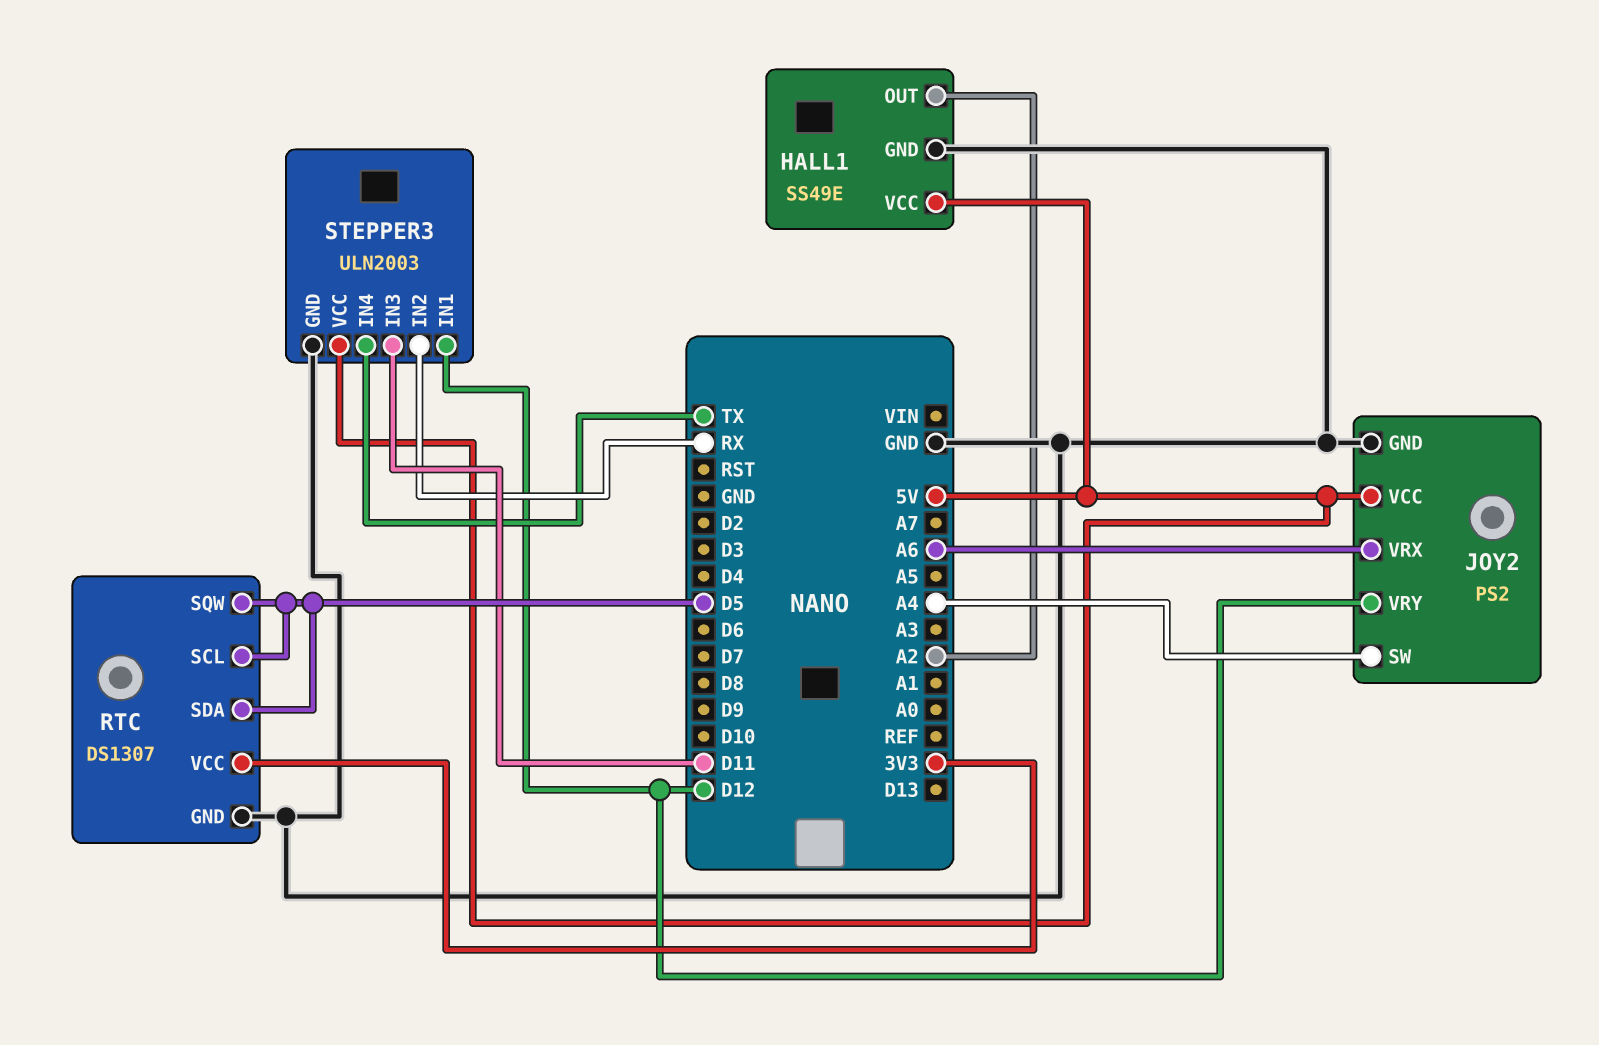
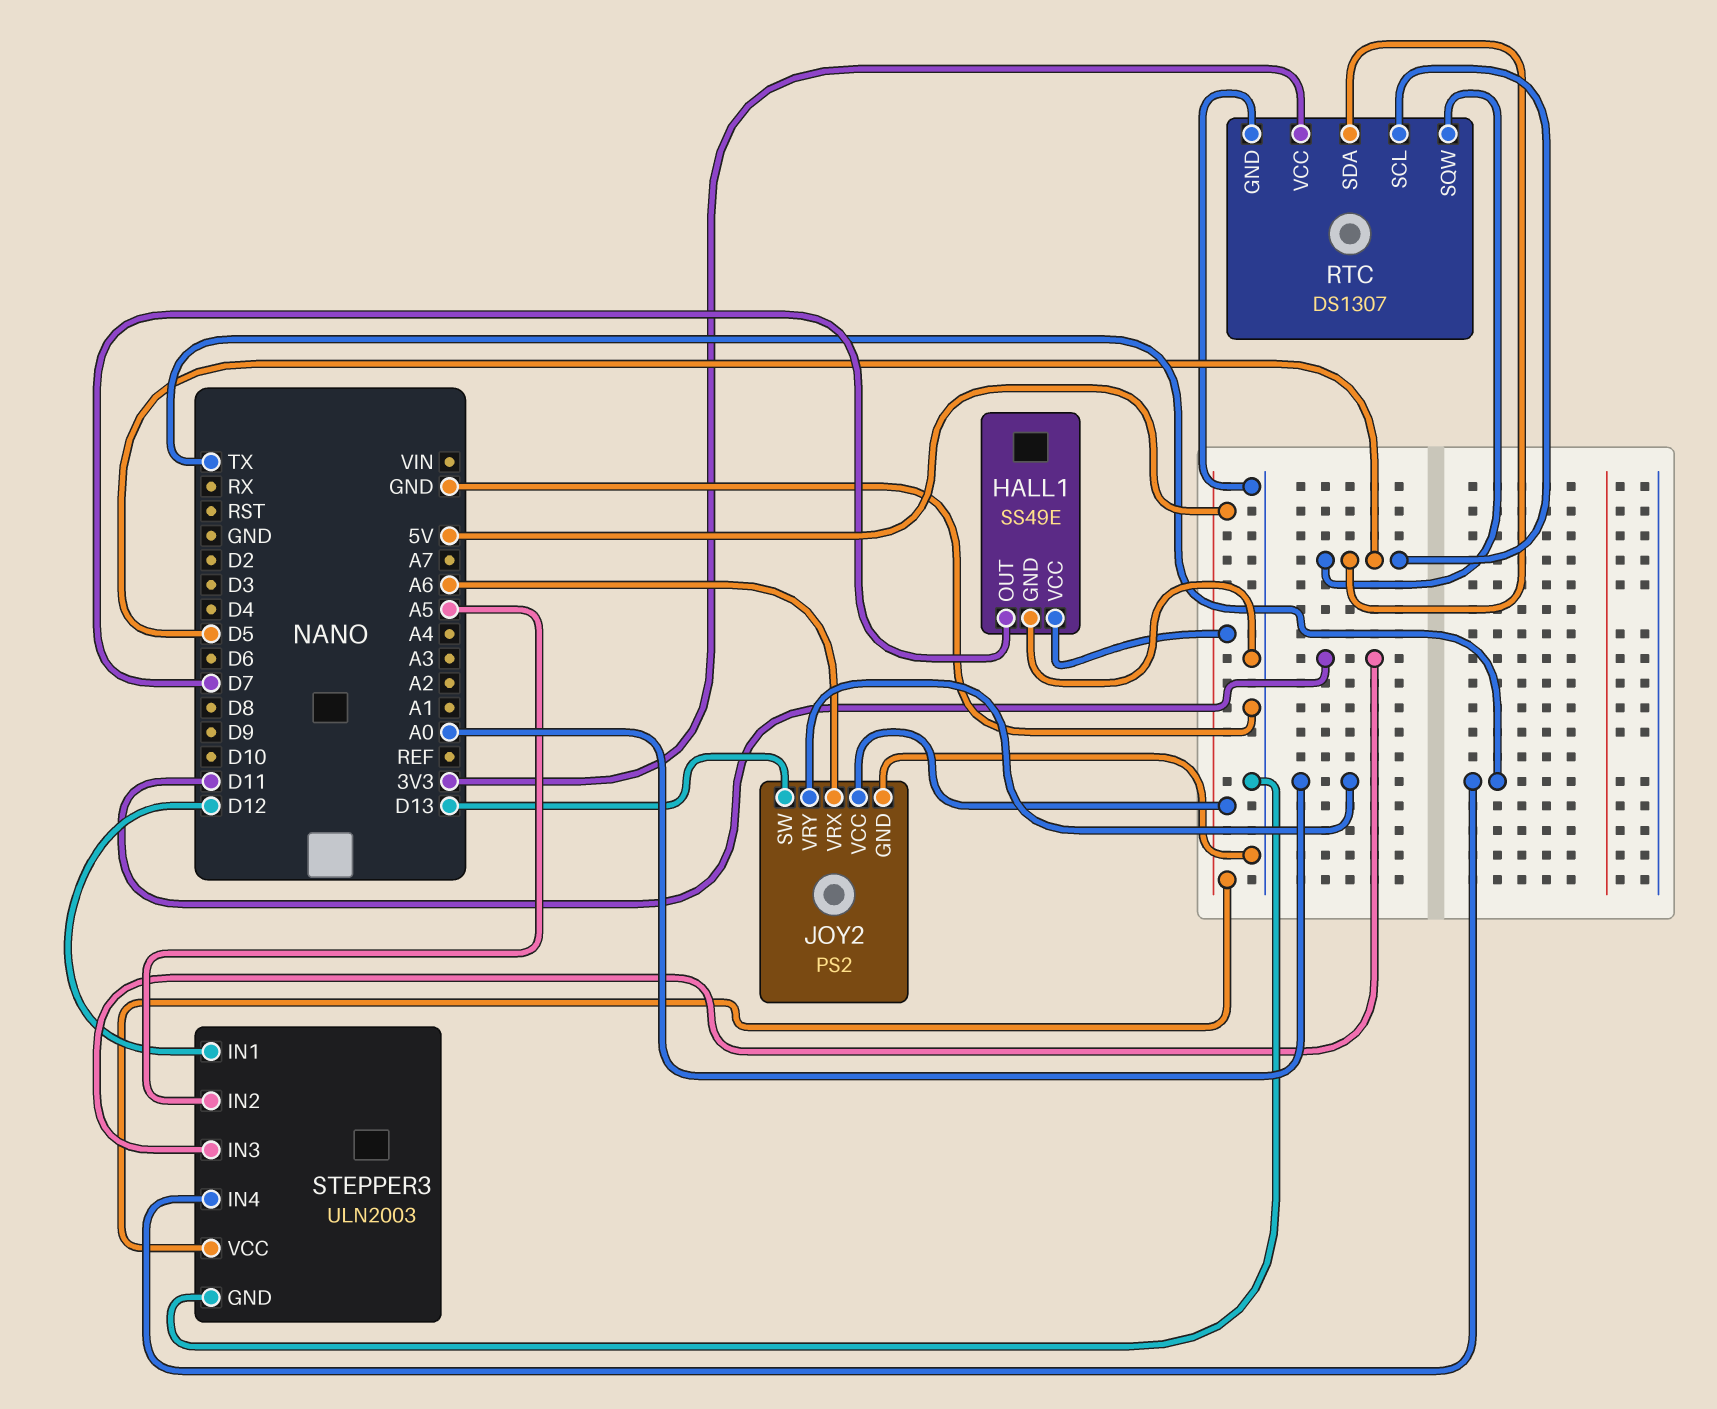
HALL1 pin OUT: A2 -> D7
JOY2 pin SW: A4 -> D13
JOY2 pin VRY: D12 -> A0
STEPPER3 pin IN2: RX -> A5

